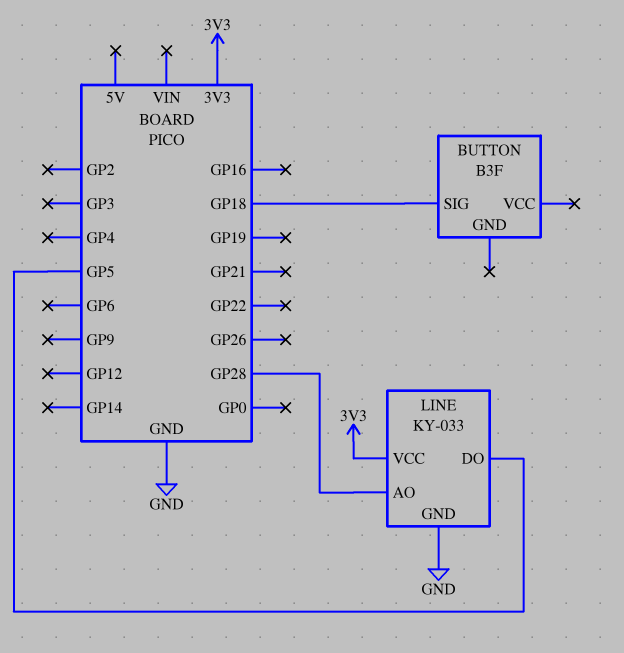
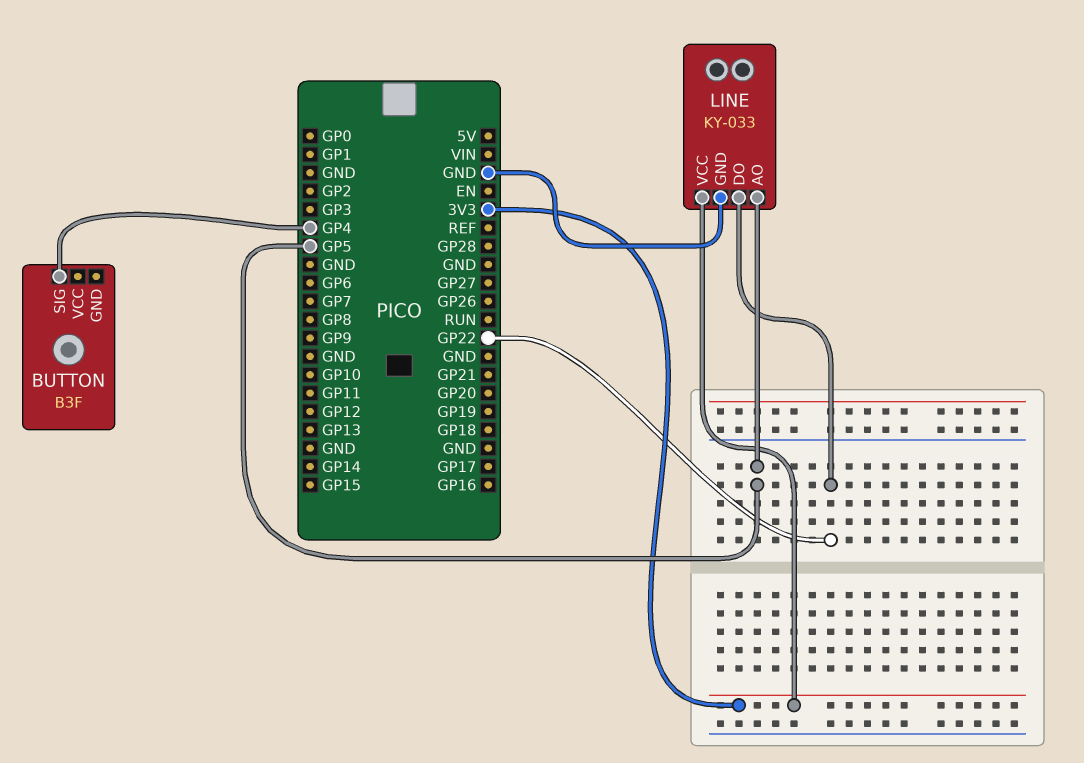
BUTTON pin SIG: GP18 -> GP4
LINE pin AO: GP28 -> GP5
LINE pin DO: GP5 -> GP22

